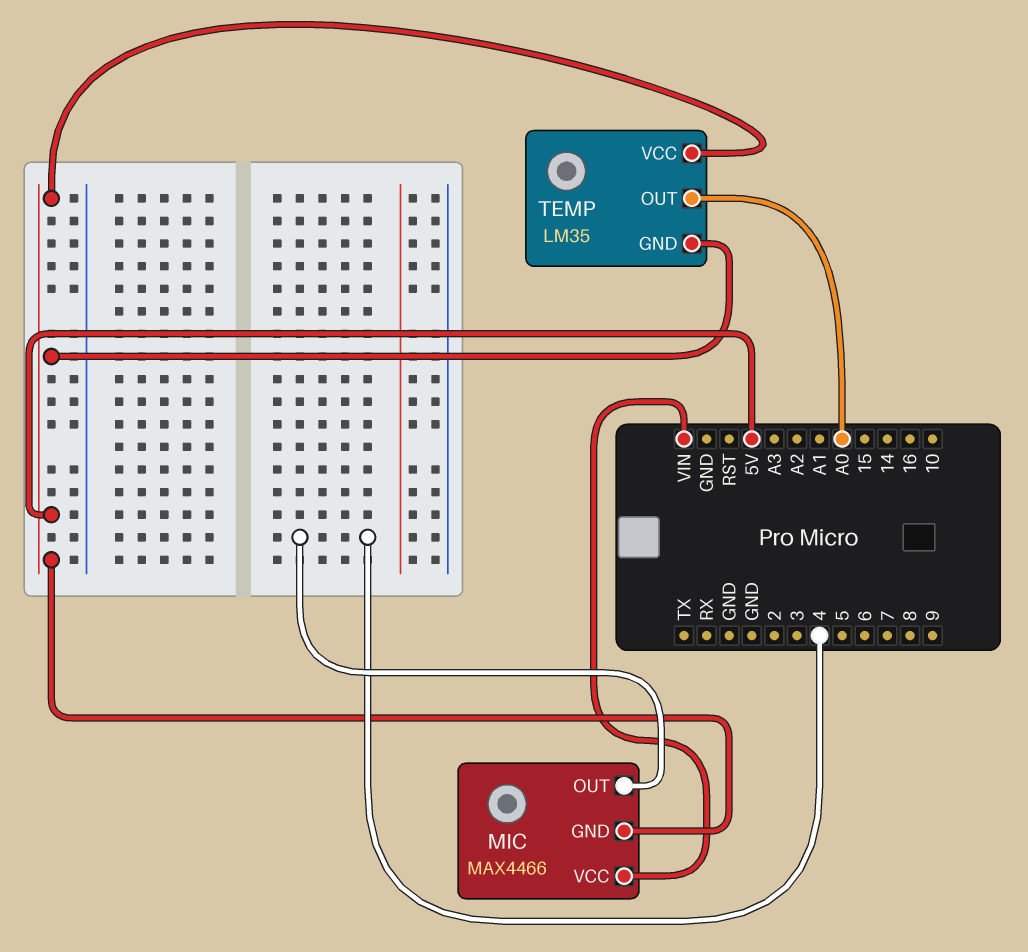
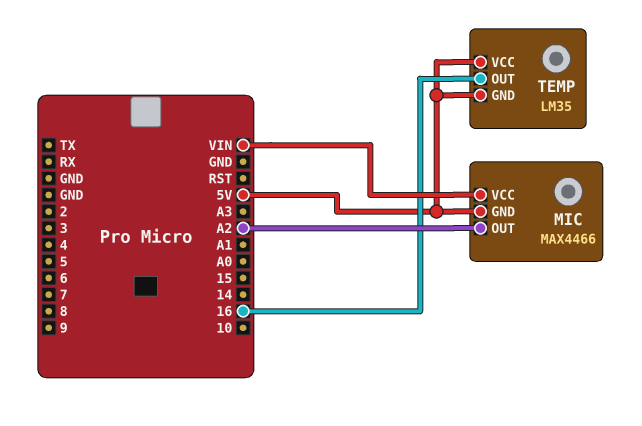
MIC pin OUT: 4 -> A2
TEMP pin OUT: A0 -> 16

